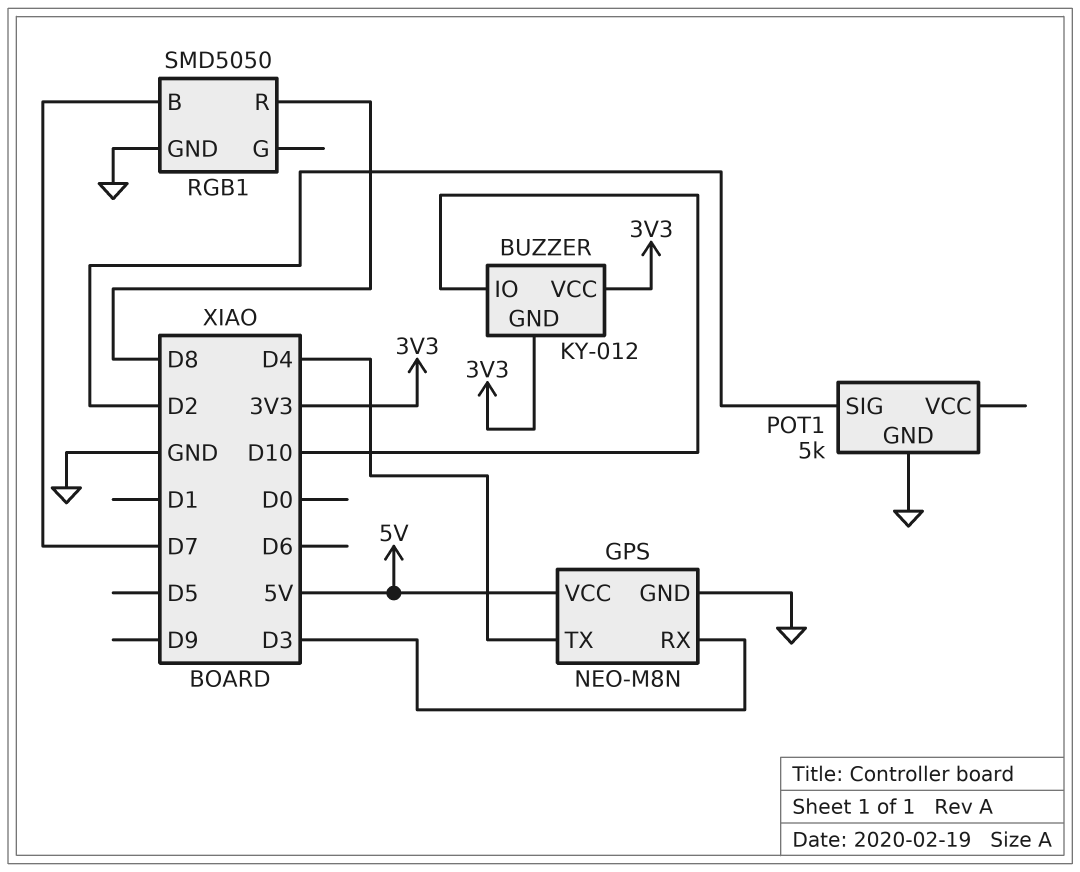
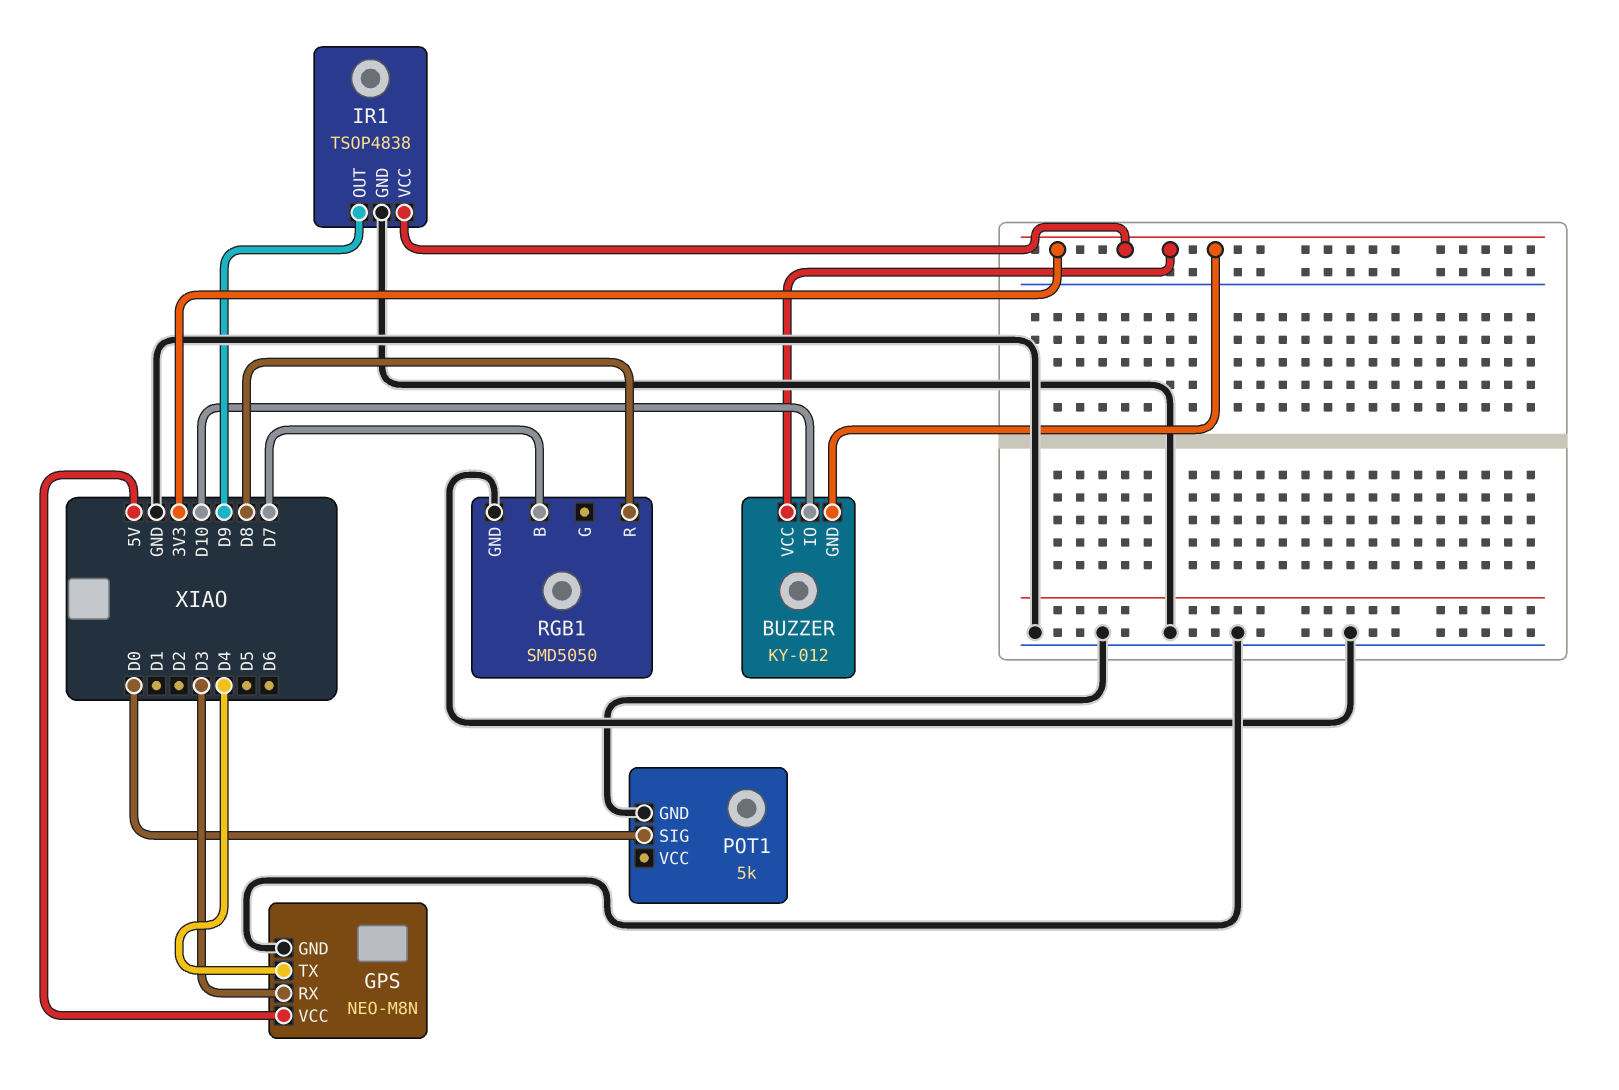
IR1: none -> TSOP4838
IR1 pin GND: none -> GND
IR1 pin OUT: none -> D9
IR1 pin VCC: none -> 3V3
POT1 pin SIG: D2 -> D0

